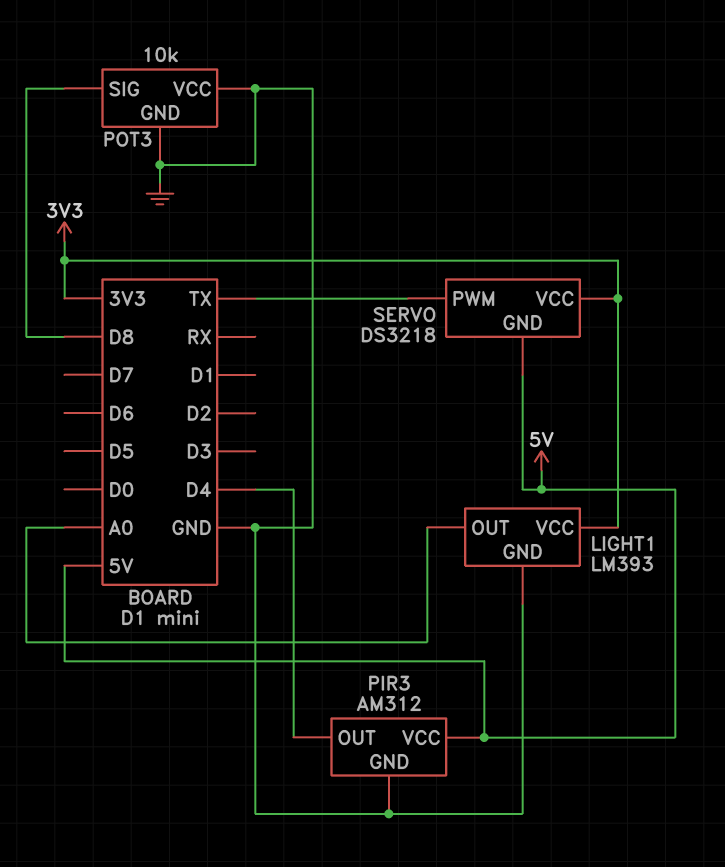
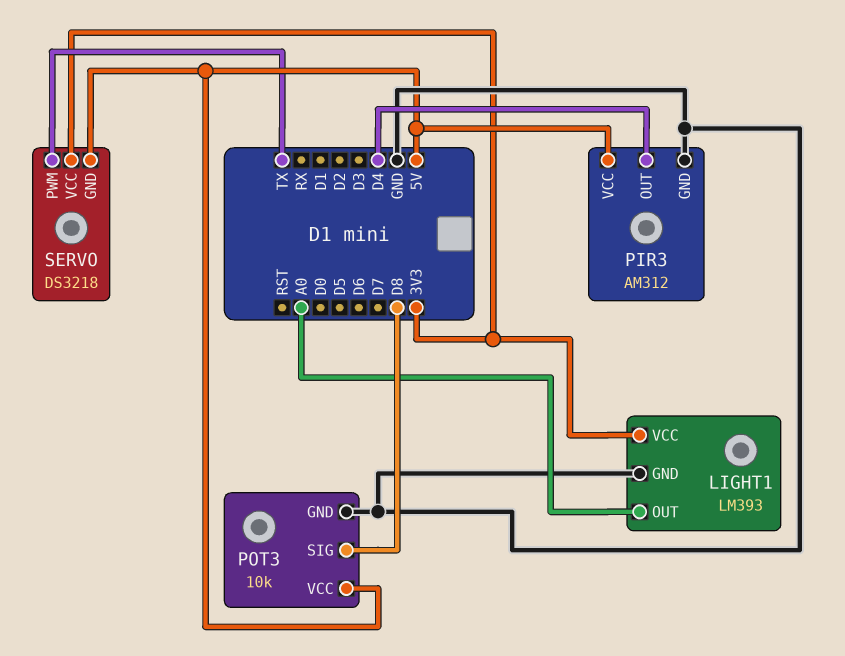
POT3 pin VCC: GND -> 5V

